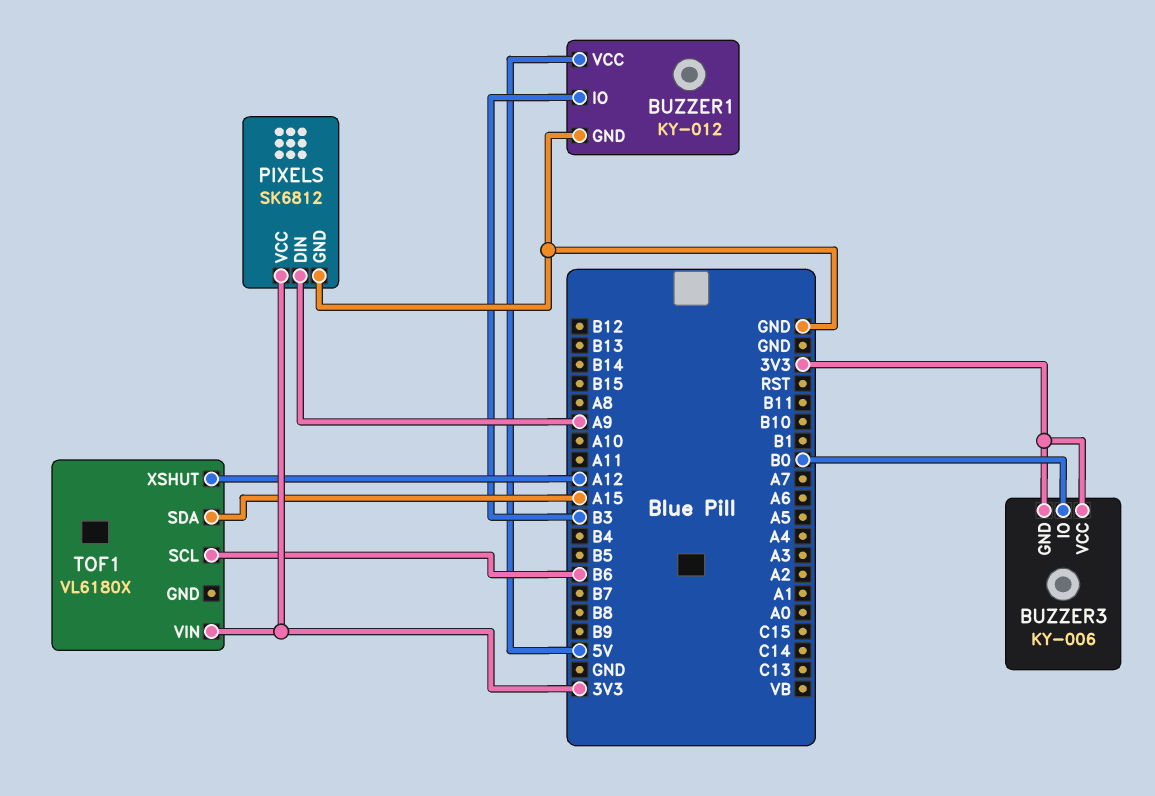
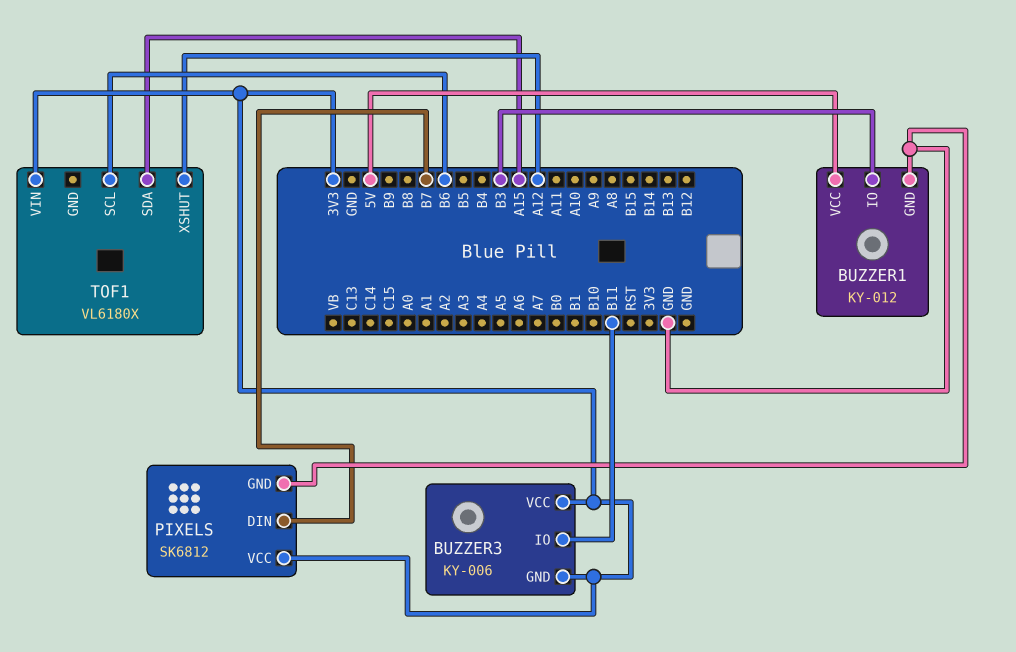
BUZZER3 pin IO: B0 -> B11
PIXELS pin DIN: A9 -> B7

